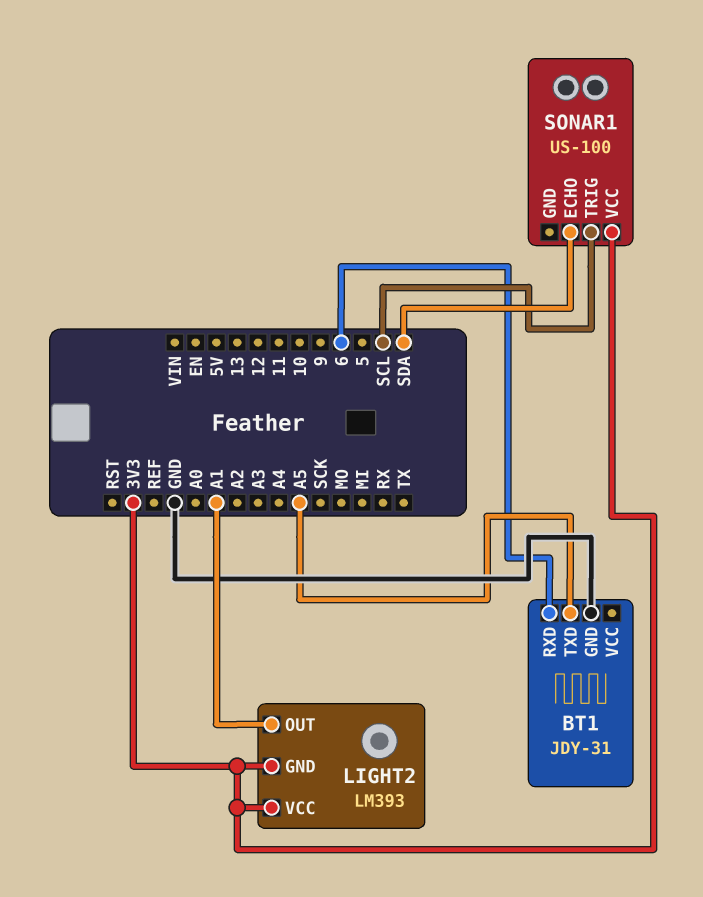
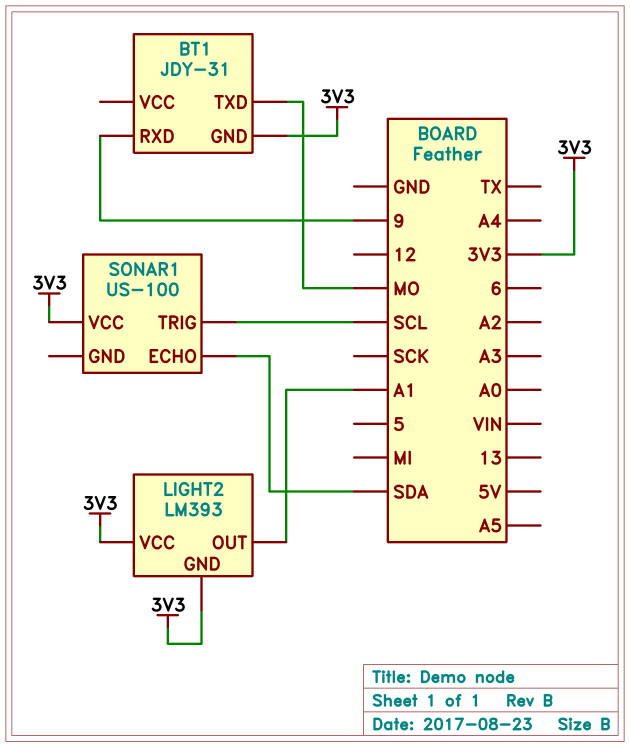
BT1 pin GND: GND -> 3V3
BT1 pin RXD: 6 -> 9
BT1 pin TXD: A5 -> MO

